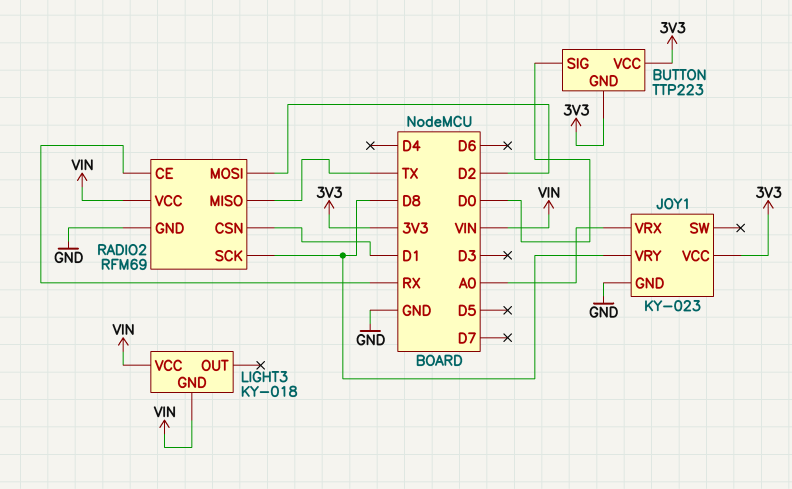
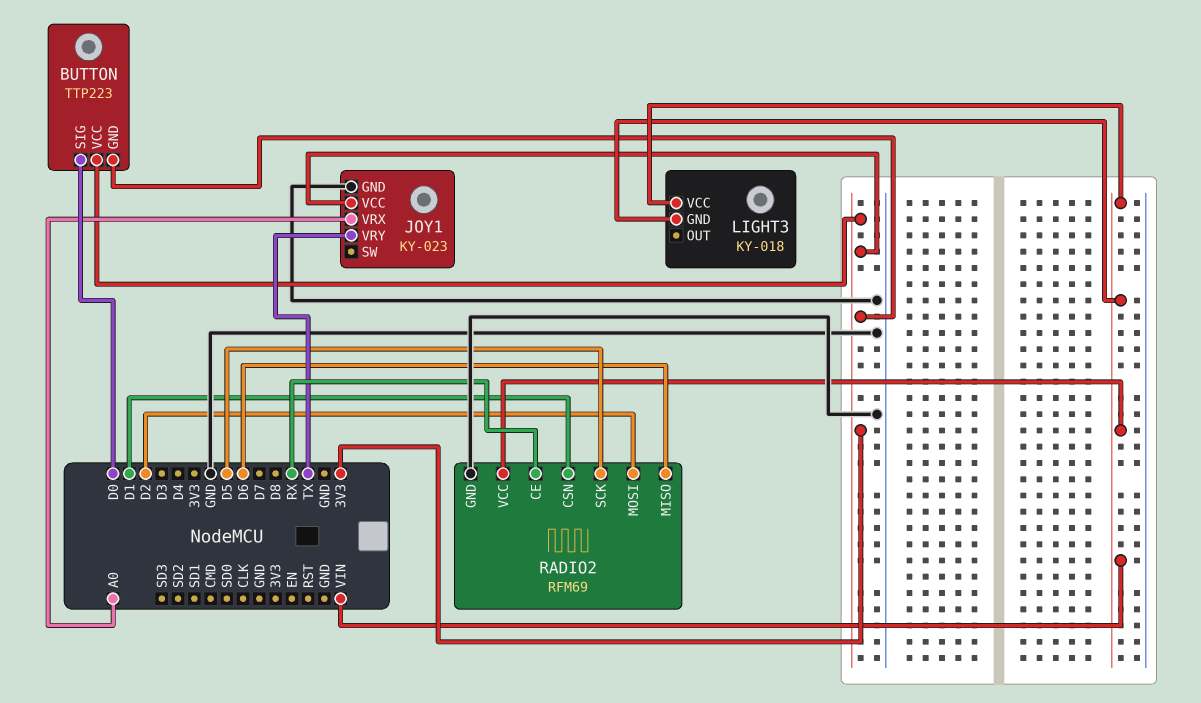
JOY1 pin VRY: D8 -> TX
RADIO2 pin MISO: TX -> D6
RADIO2 pin SCK: D8 -> D5

